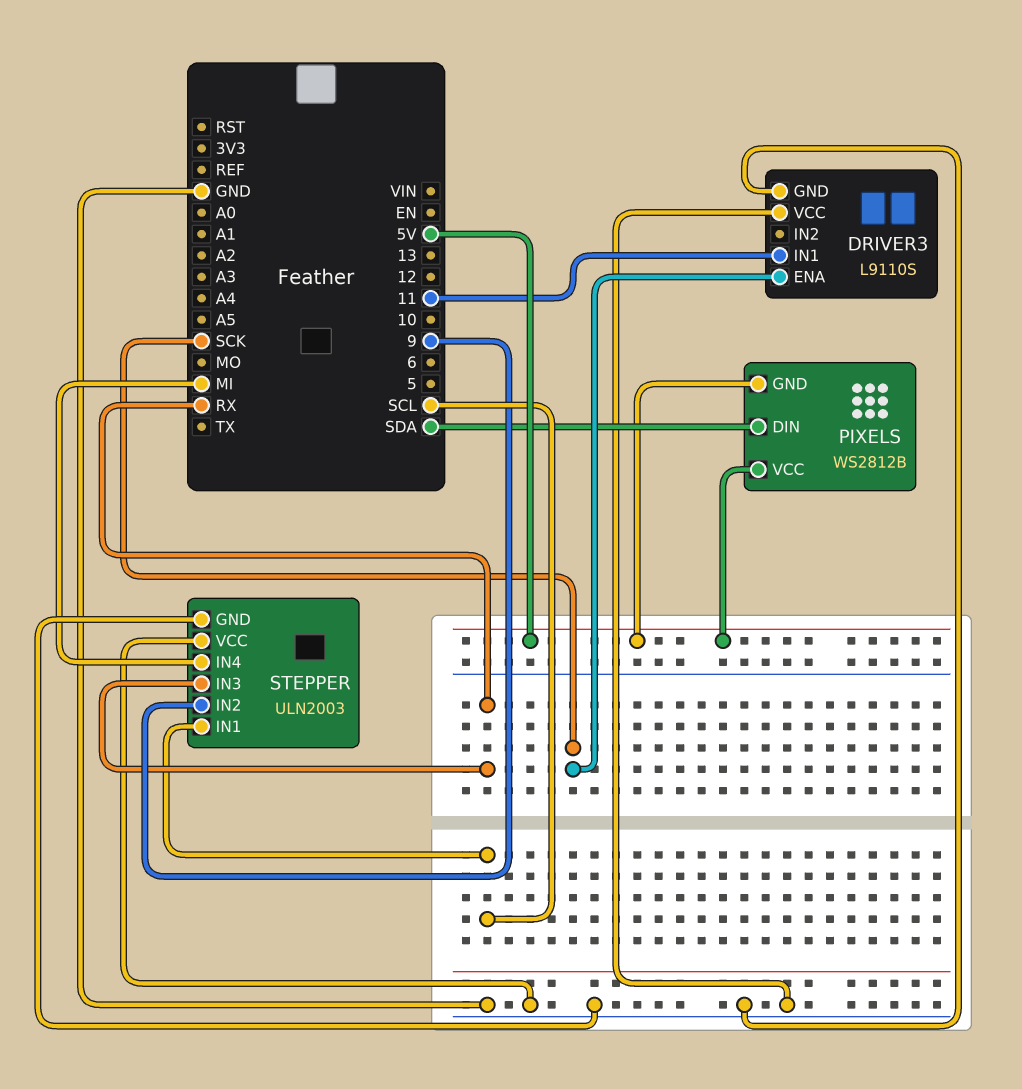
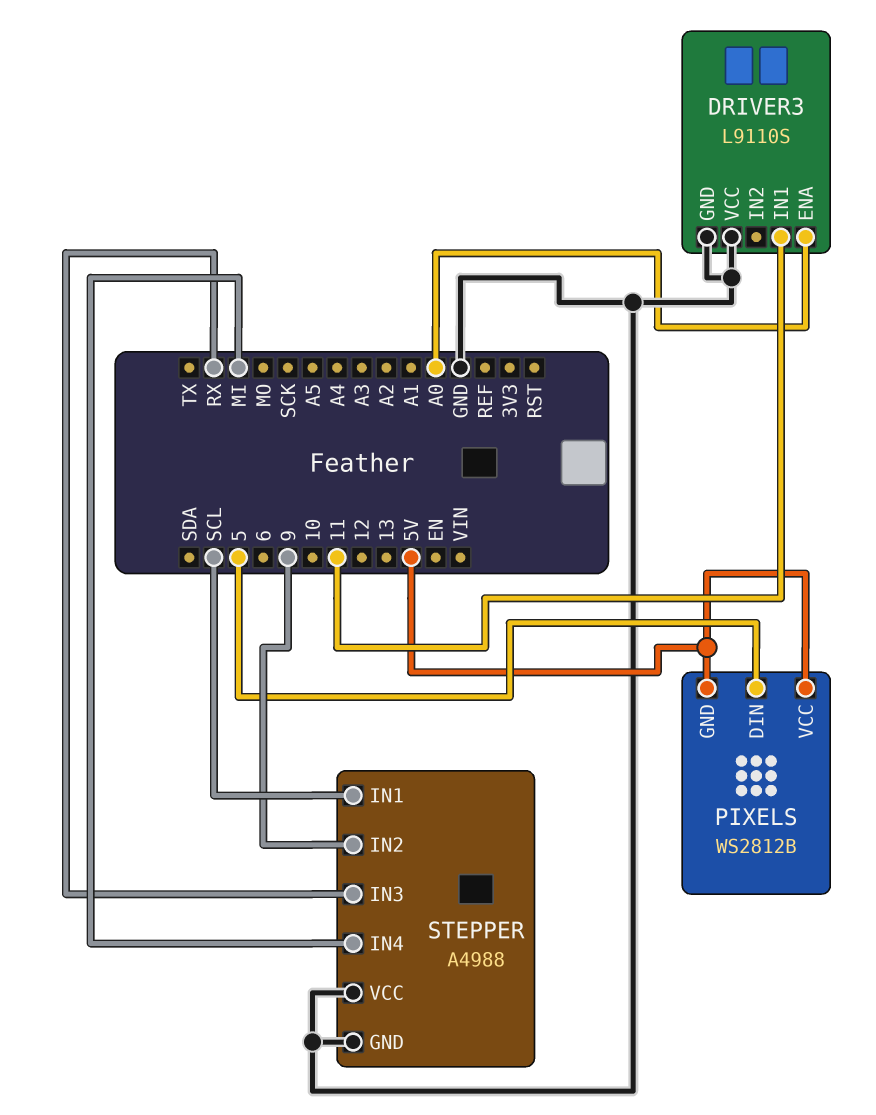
DRIVER3 pin ENA: SCK -> A0
PIXELS pin DIN: SDA -> 5
STEPPER: ULN2003 -> A4988

